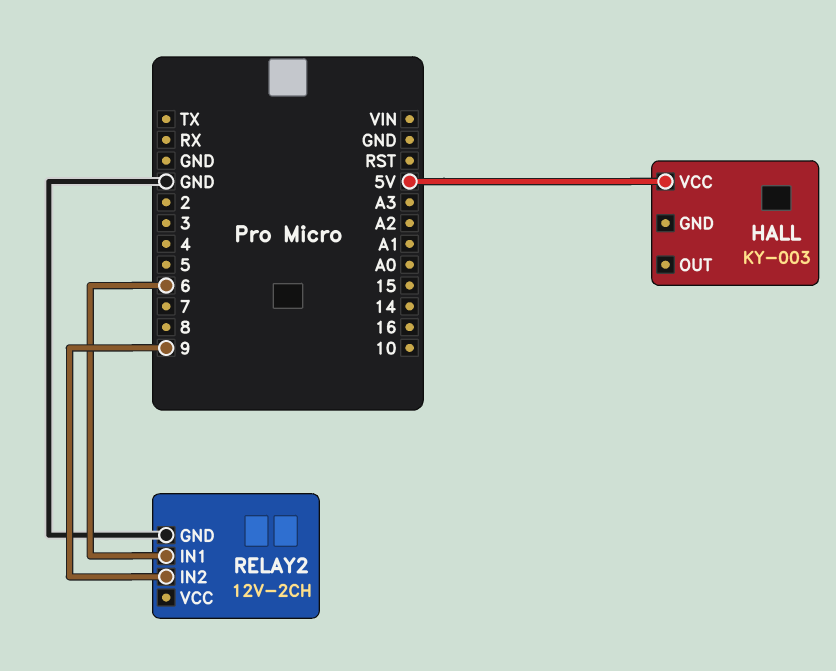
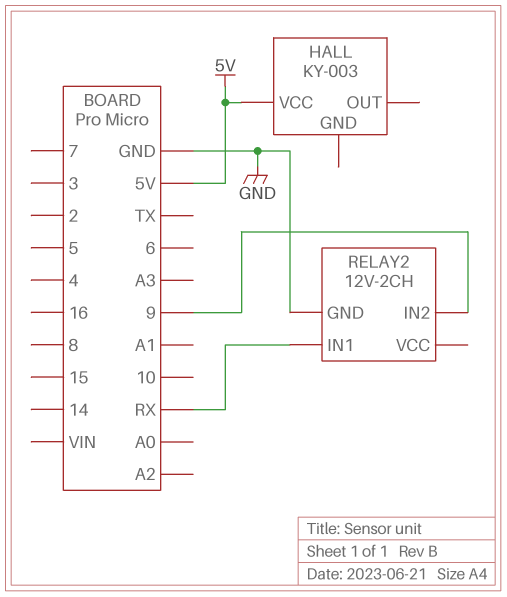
RELAY2 pin IN1: 6 -> RX

